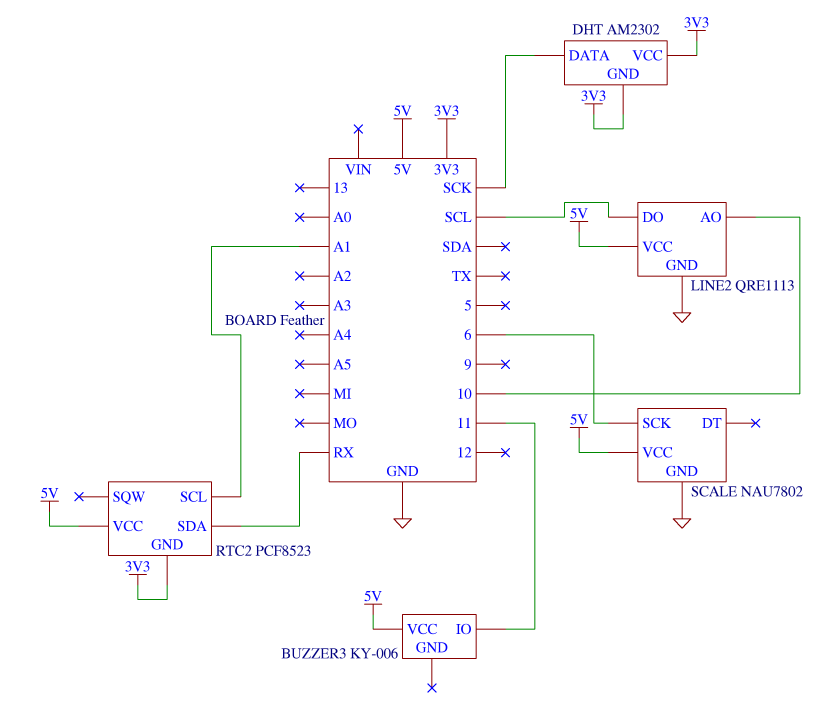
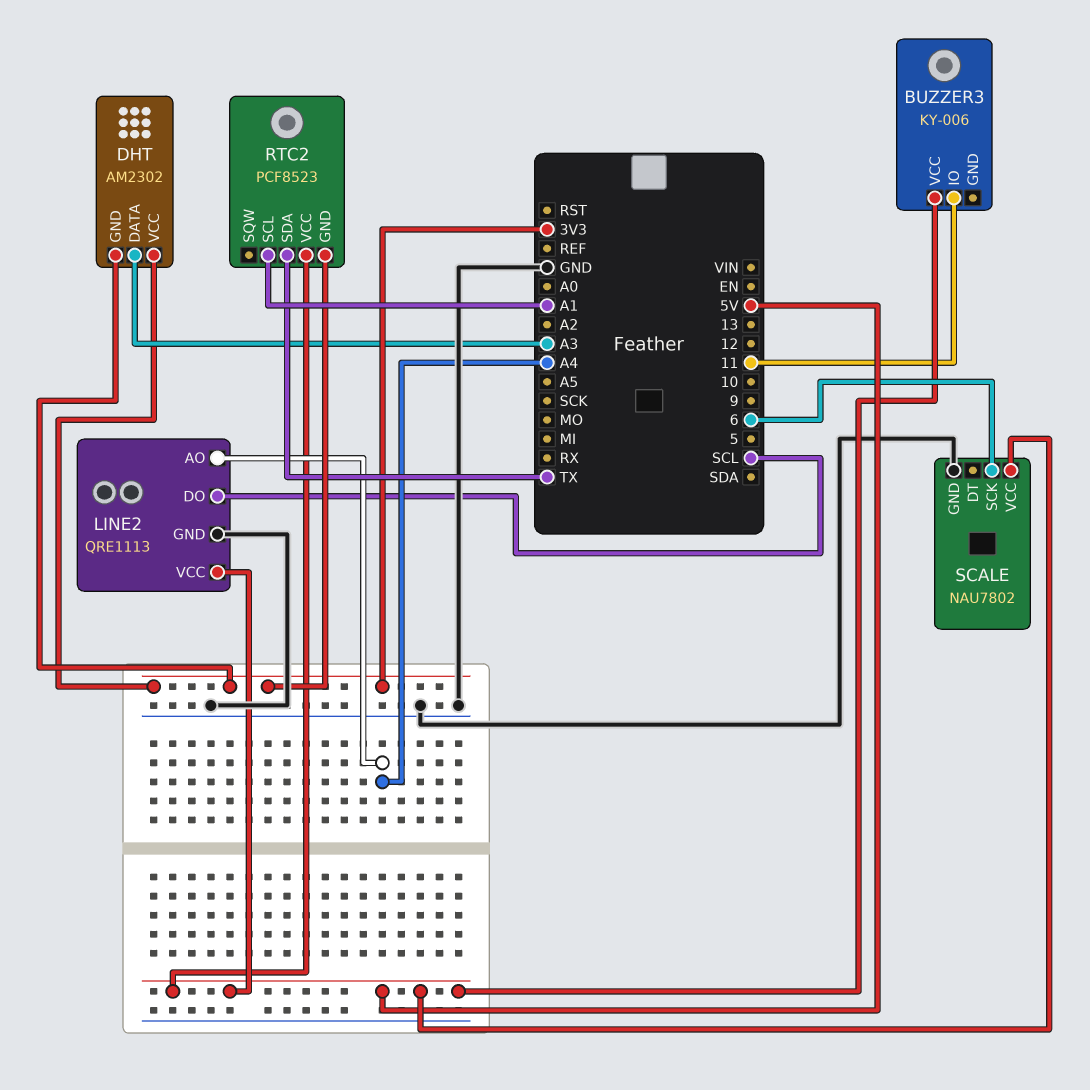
DHT pin DATA: SCK -> A3
LINE2 pin AO: 10 -> A4
RTC2 pin SDA: RX -> TX

